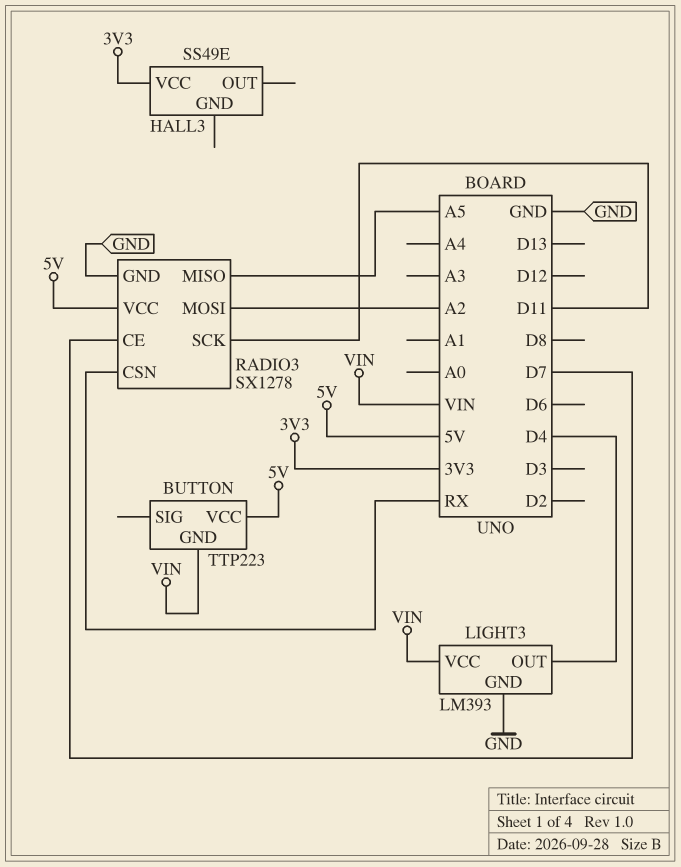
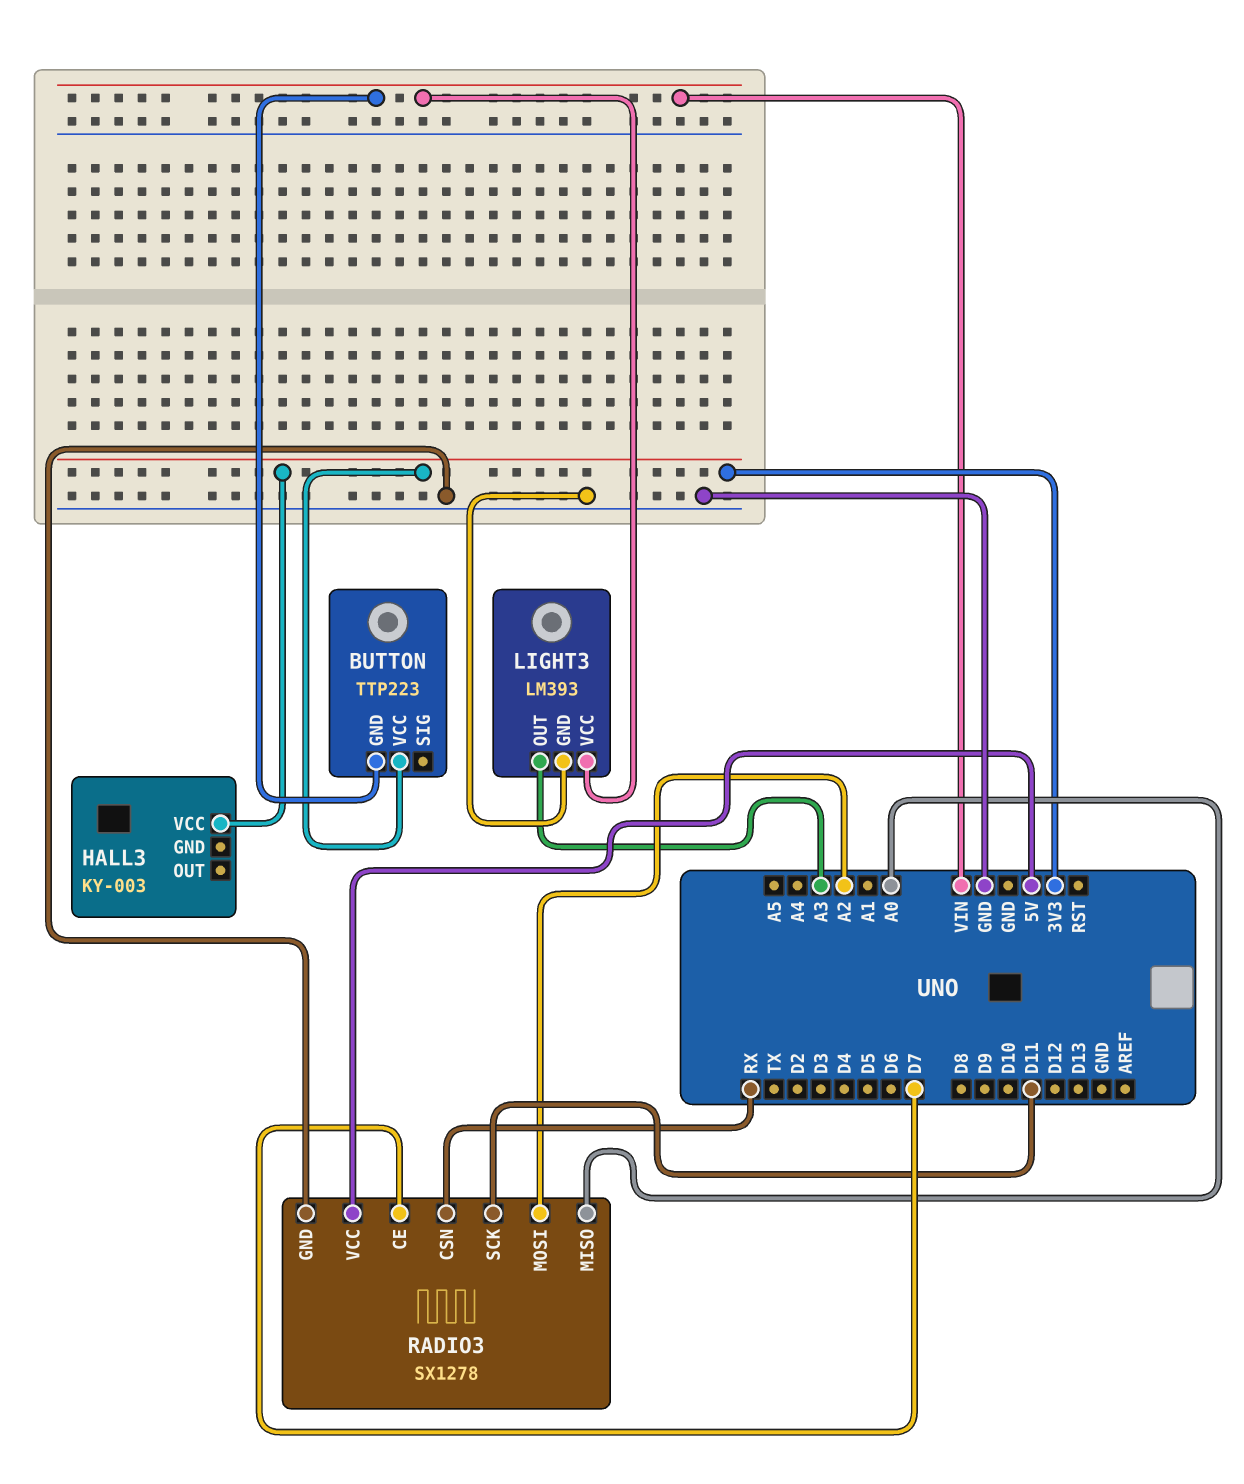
BUTTON pin VCC: 5V -> 3V3
HALL3: SS49E -> KY-003
LIGHT3 pin OUT: D4 -> A3
RADIO3 pin MISO: A5 -> A0

